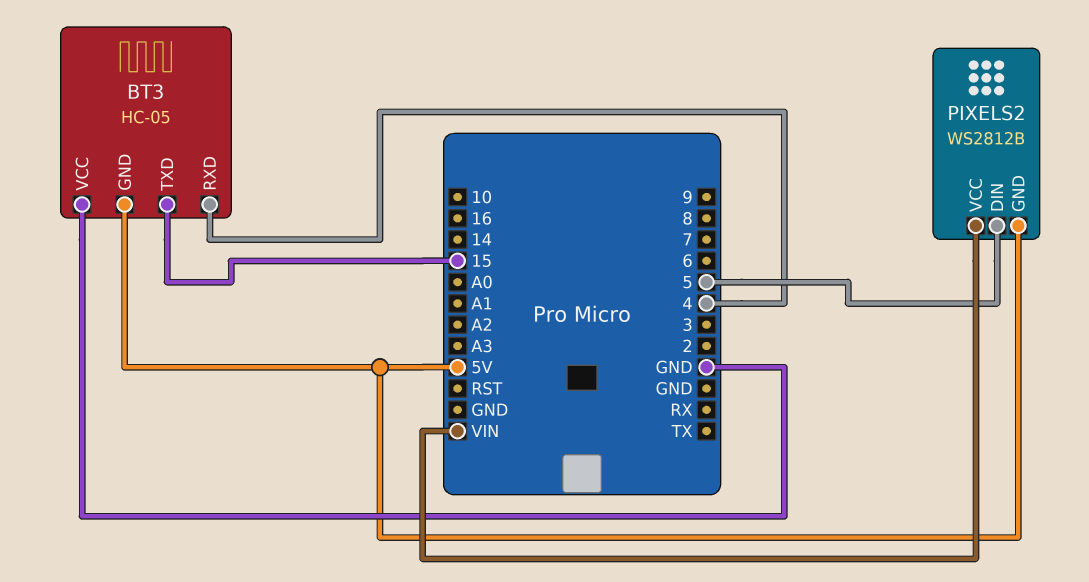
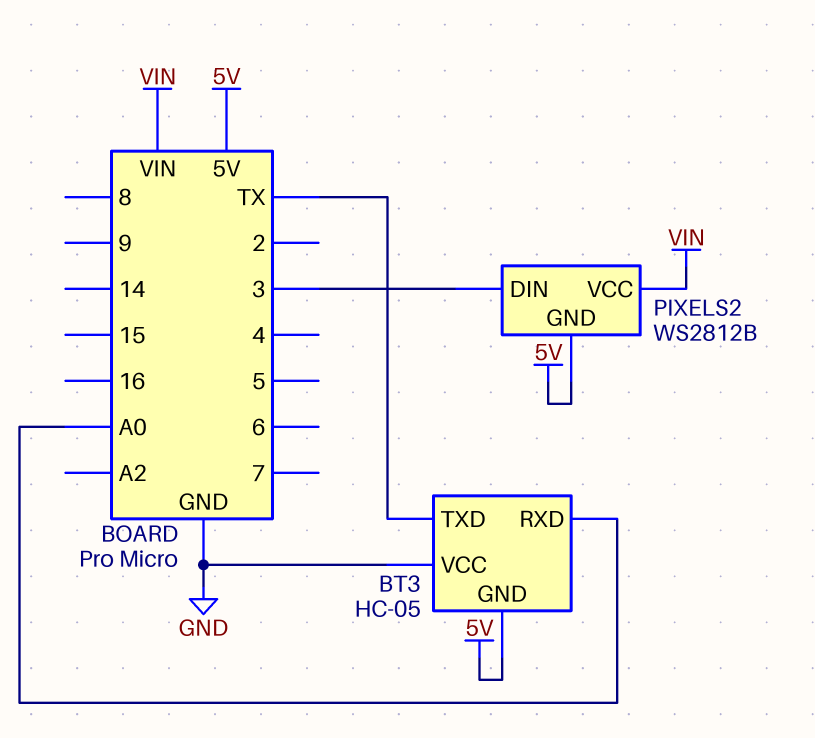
BT3 pin RXD: 4 -> A0
BT3 pin TXD: 15 -> TX
PIXELS2 pin DIN: 5 -> 3

